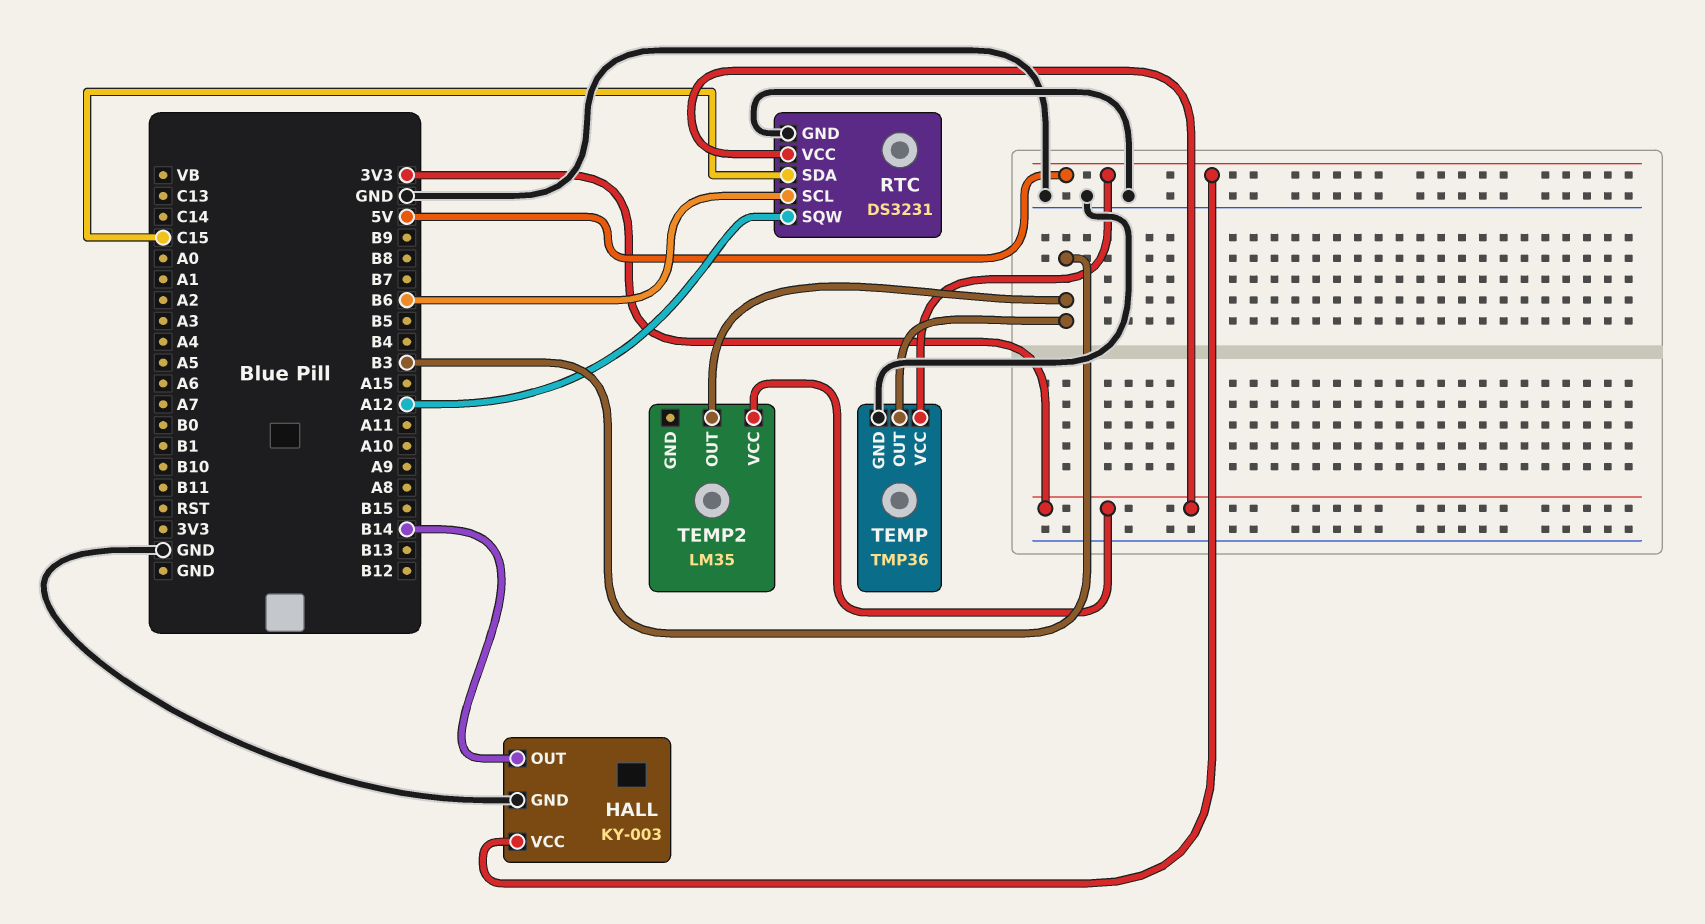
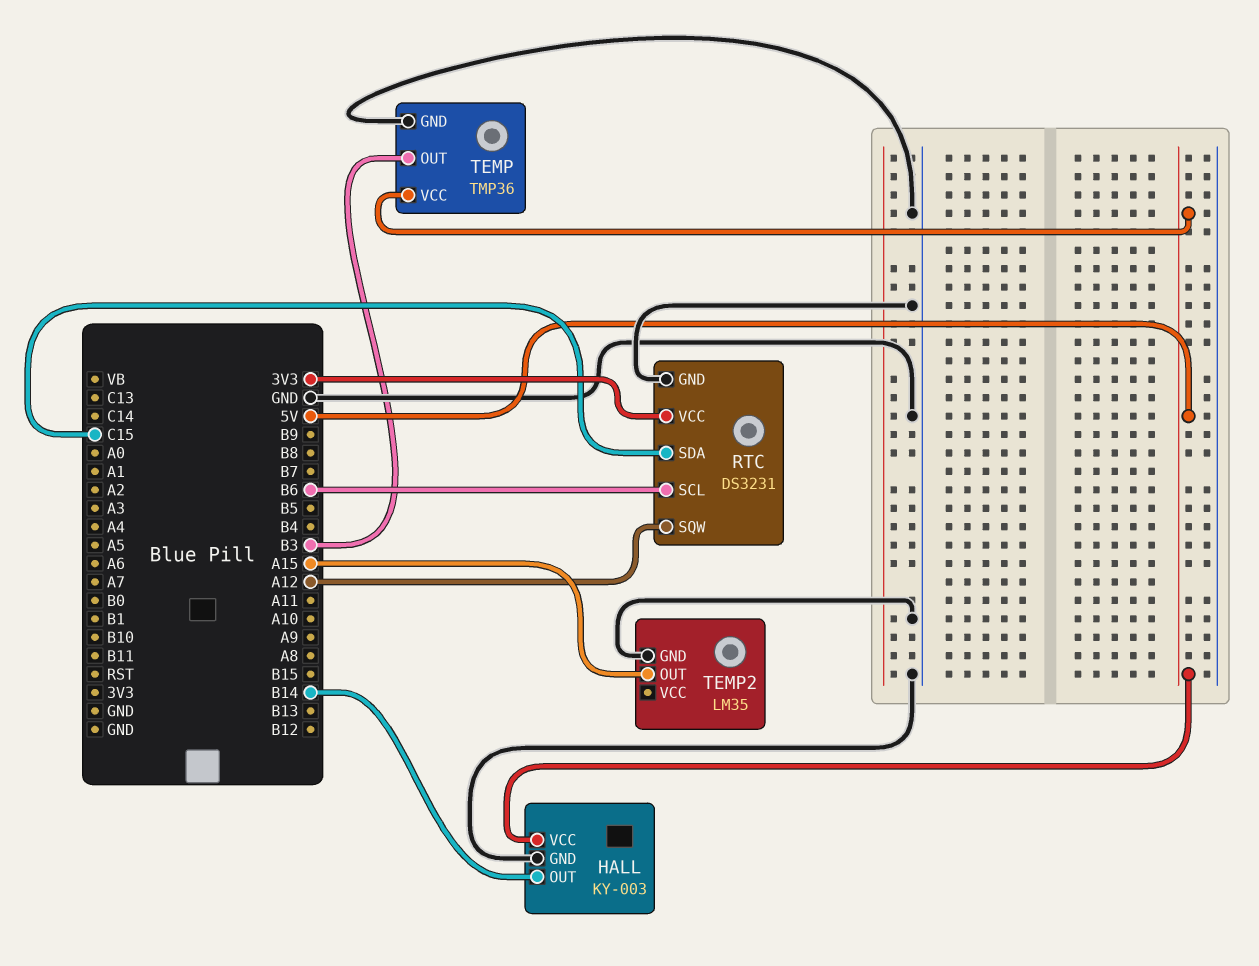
TEMP2 pin GND: none -> GND
TEMP2 pin OUT: B3 -> A15
TEMP2 pin VCC: 3V3 -> none

